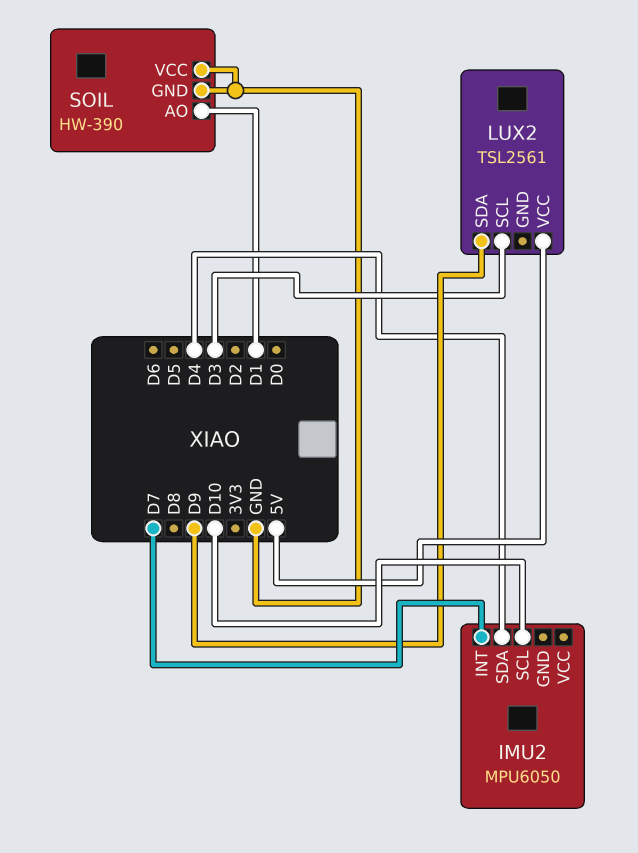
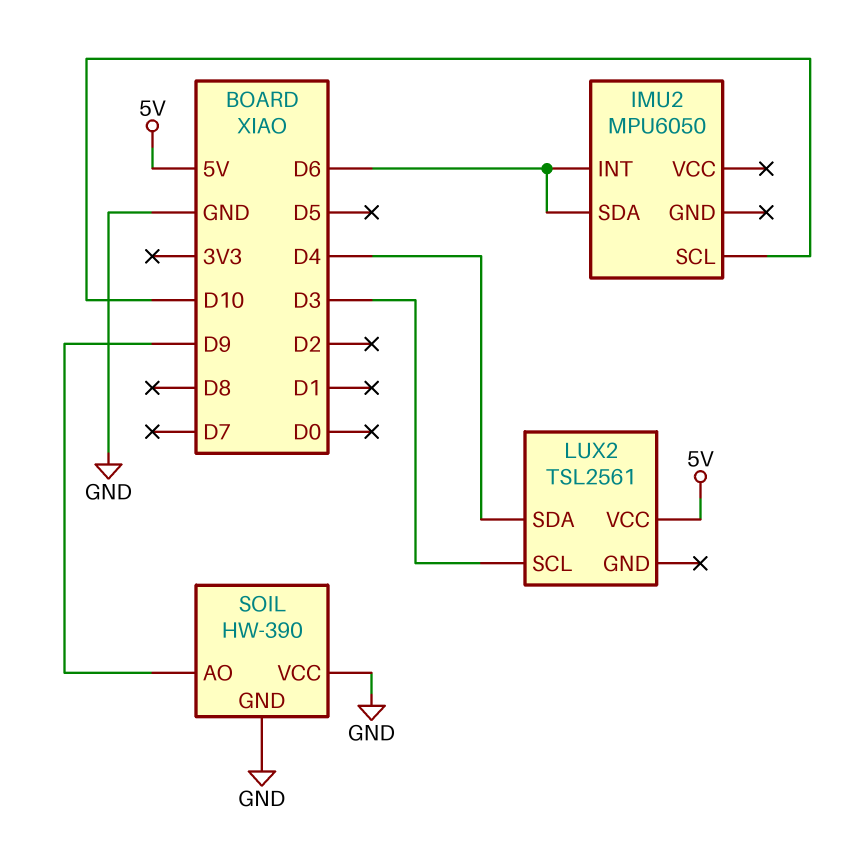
IMU2 pin INT: D7 -> D6
IMU2 pin SDA: D4 -> D6
LUX2 pin SDA: D9 -> D4
SOIL pin AO: D1 -> D9

